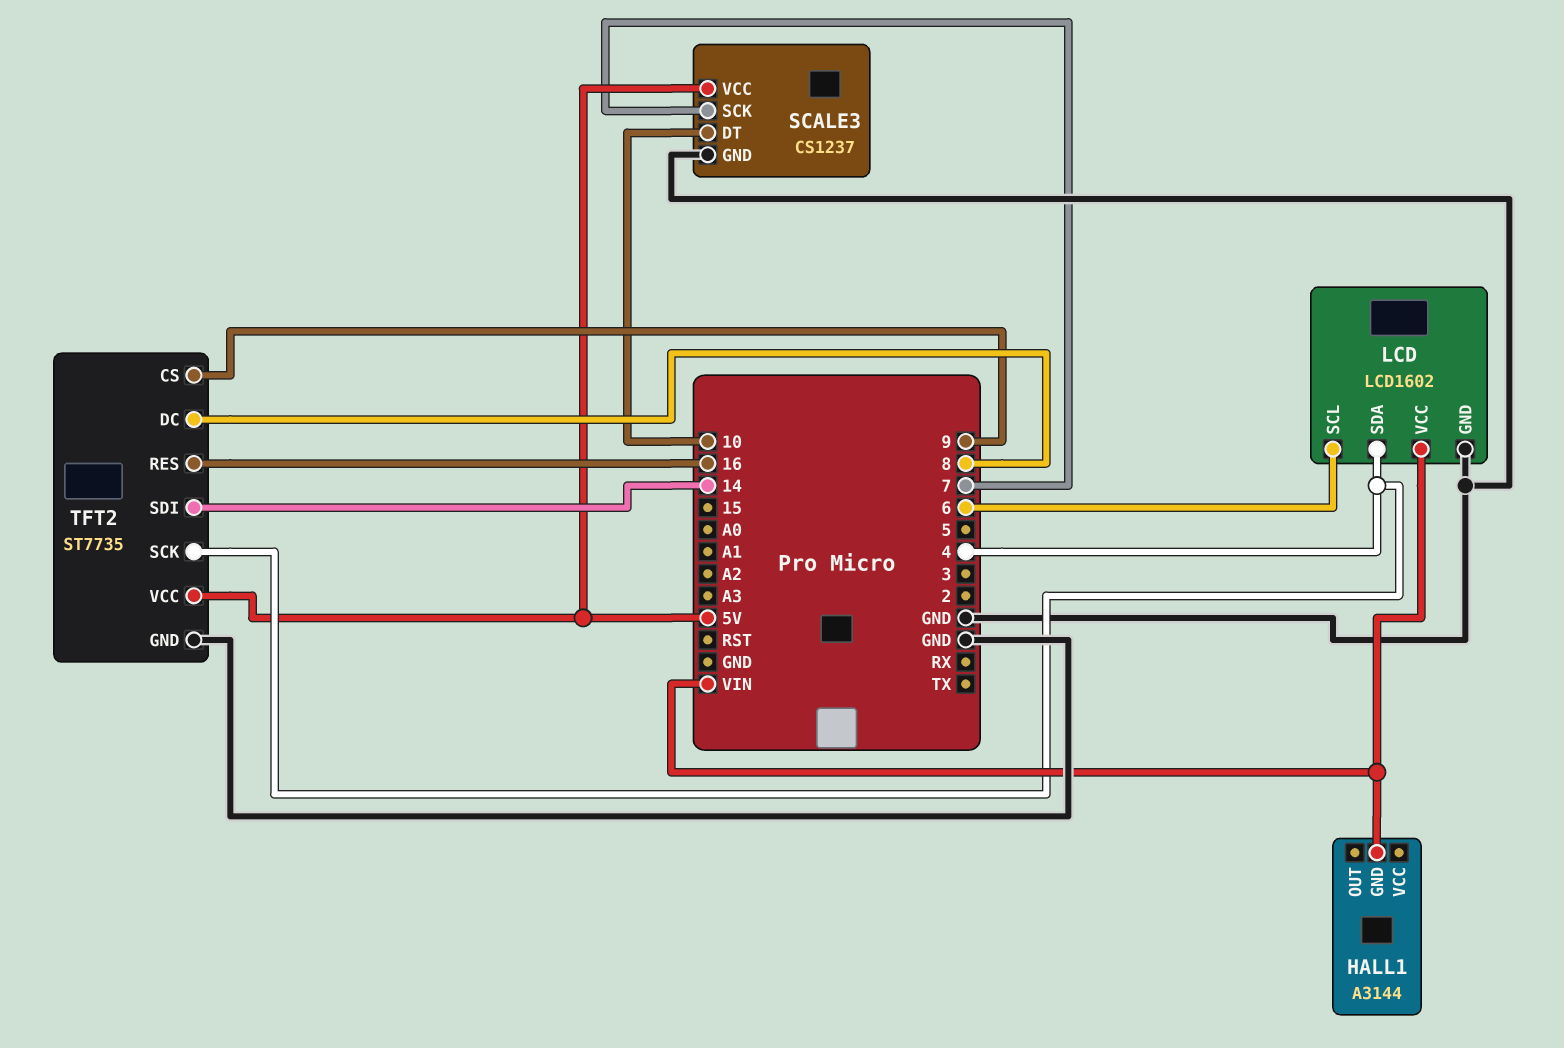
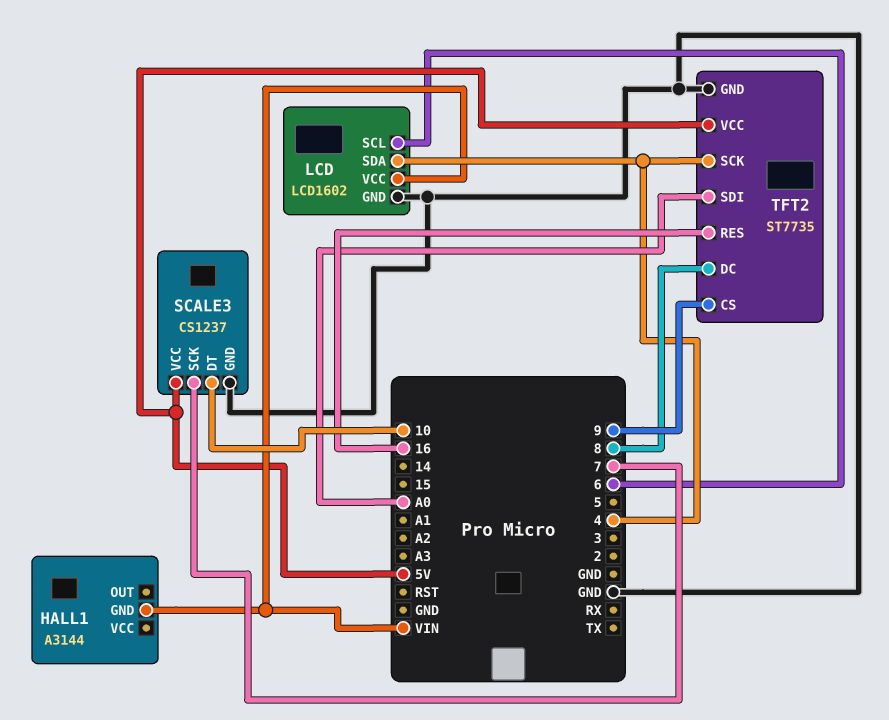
TFT2 pin SDI: 14 -> A0

